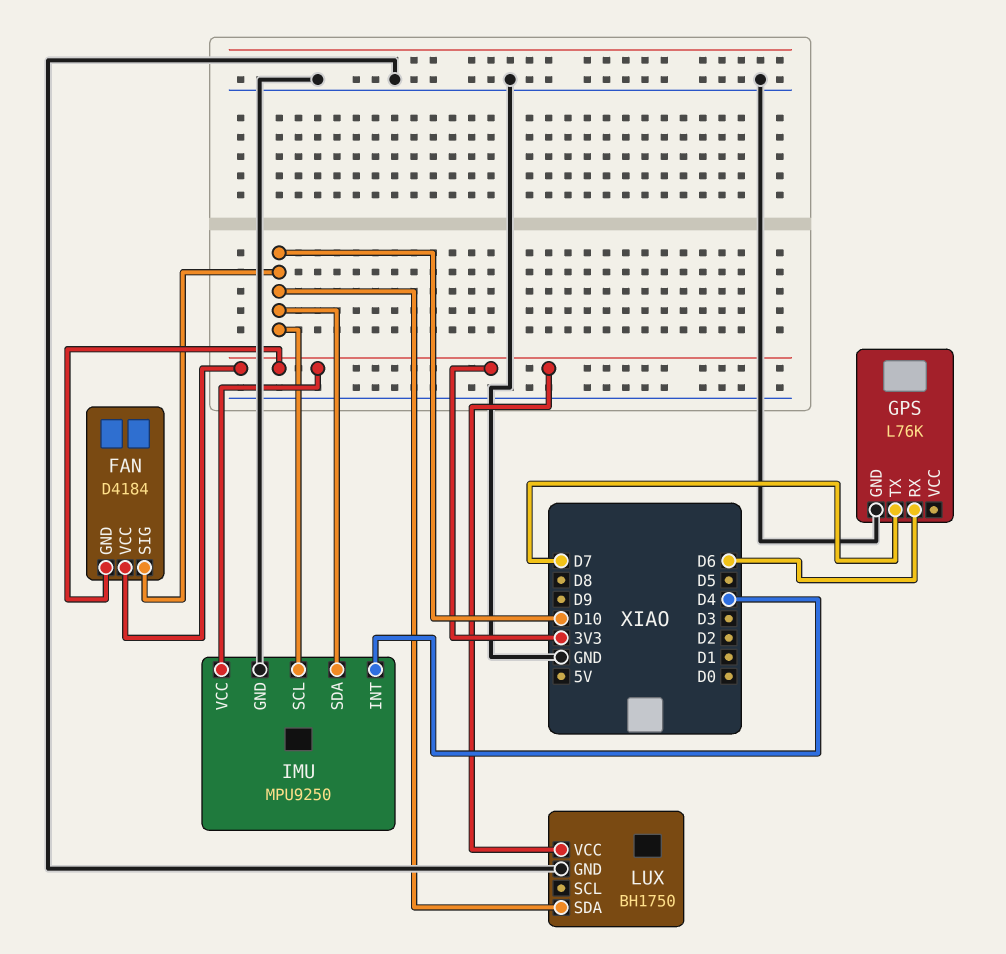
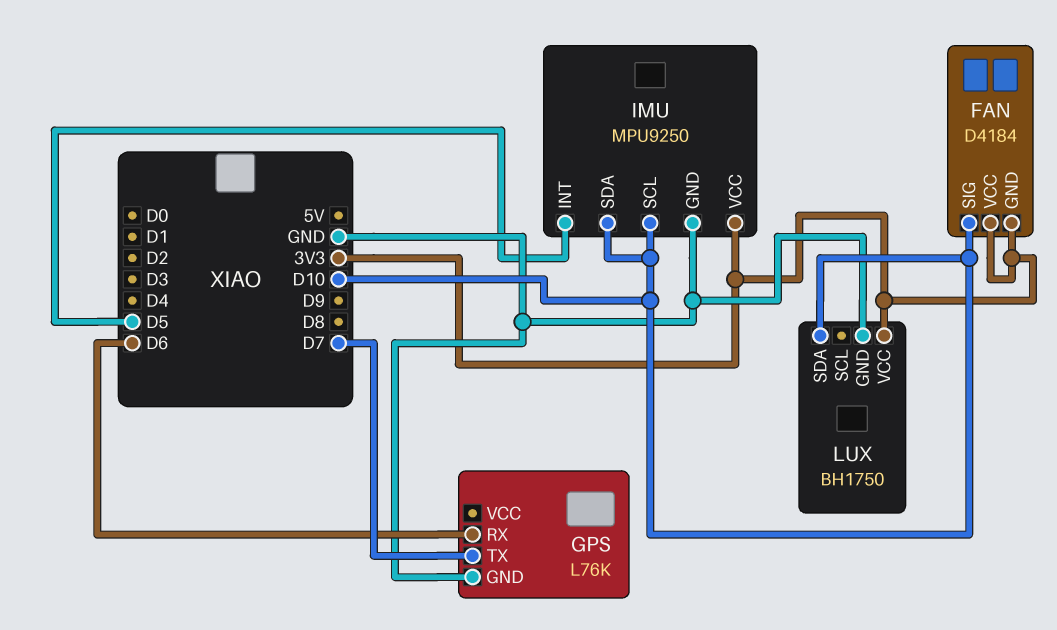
IMU pin INT: D4 -> D5

